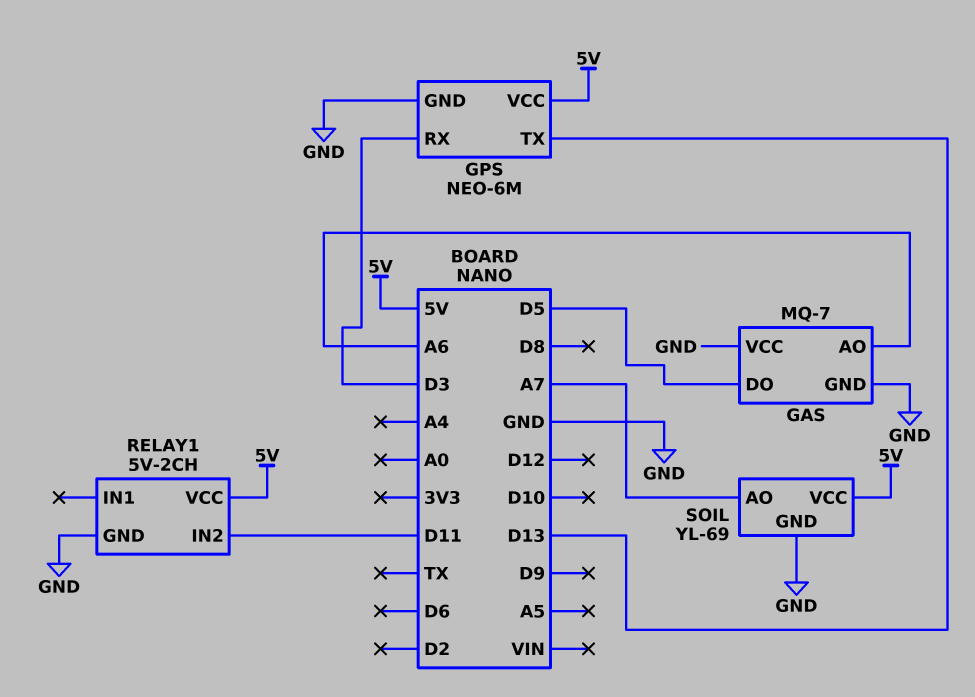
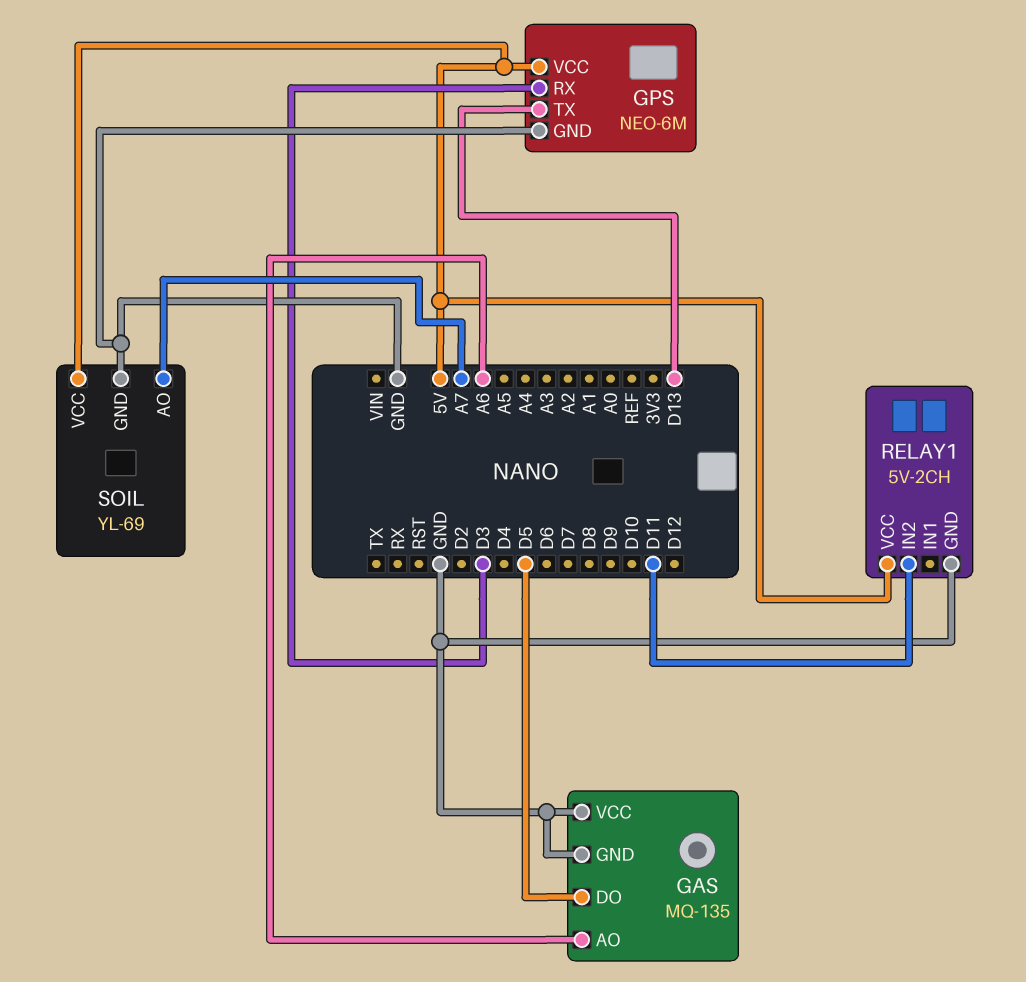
GAS: MQ-7 -> MQ-135

